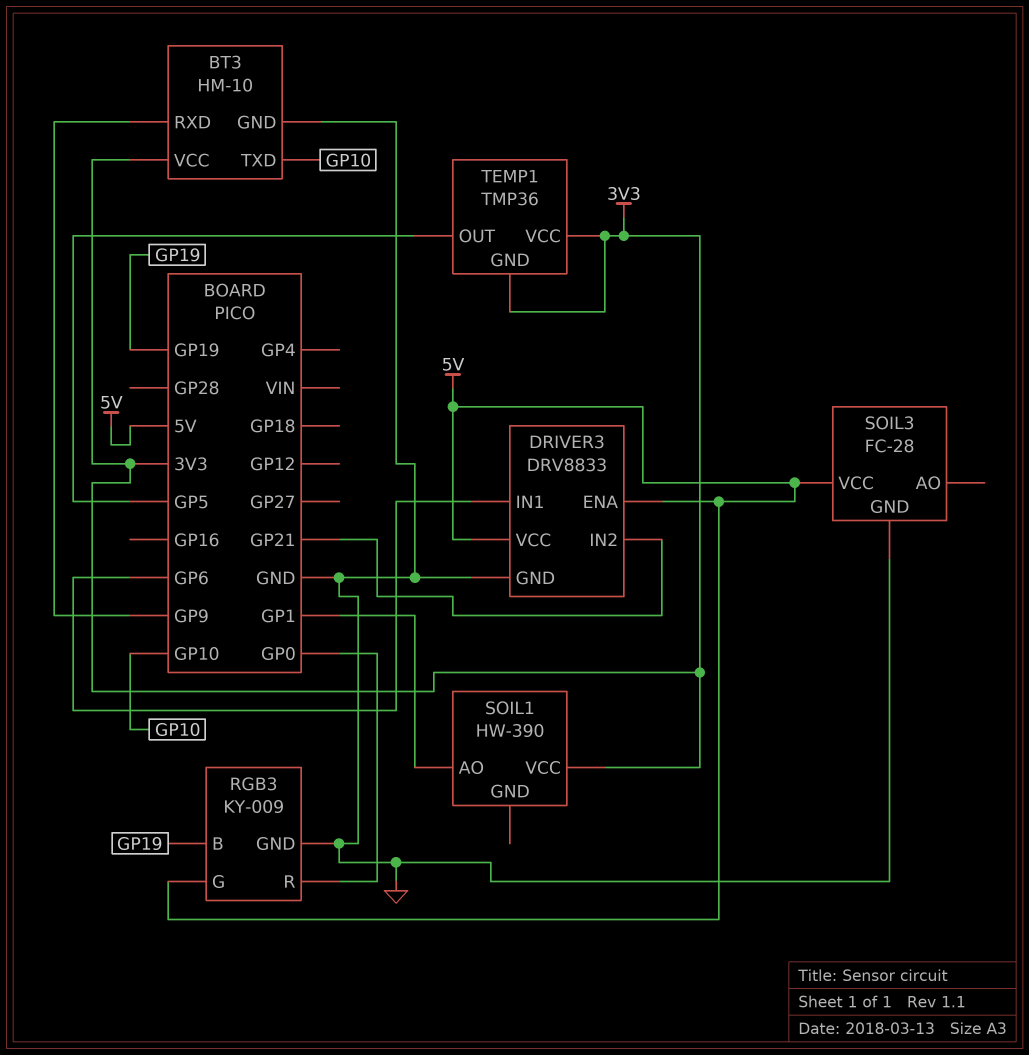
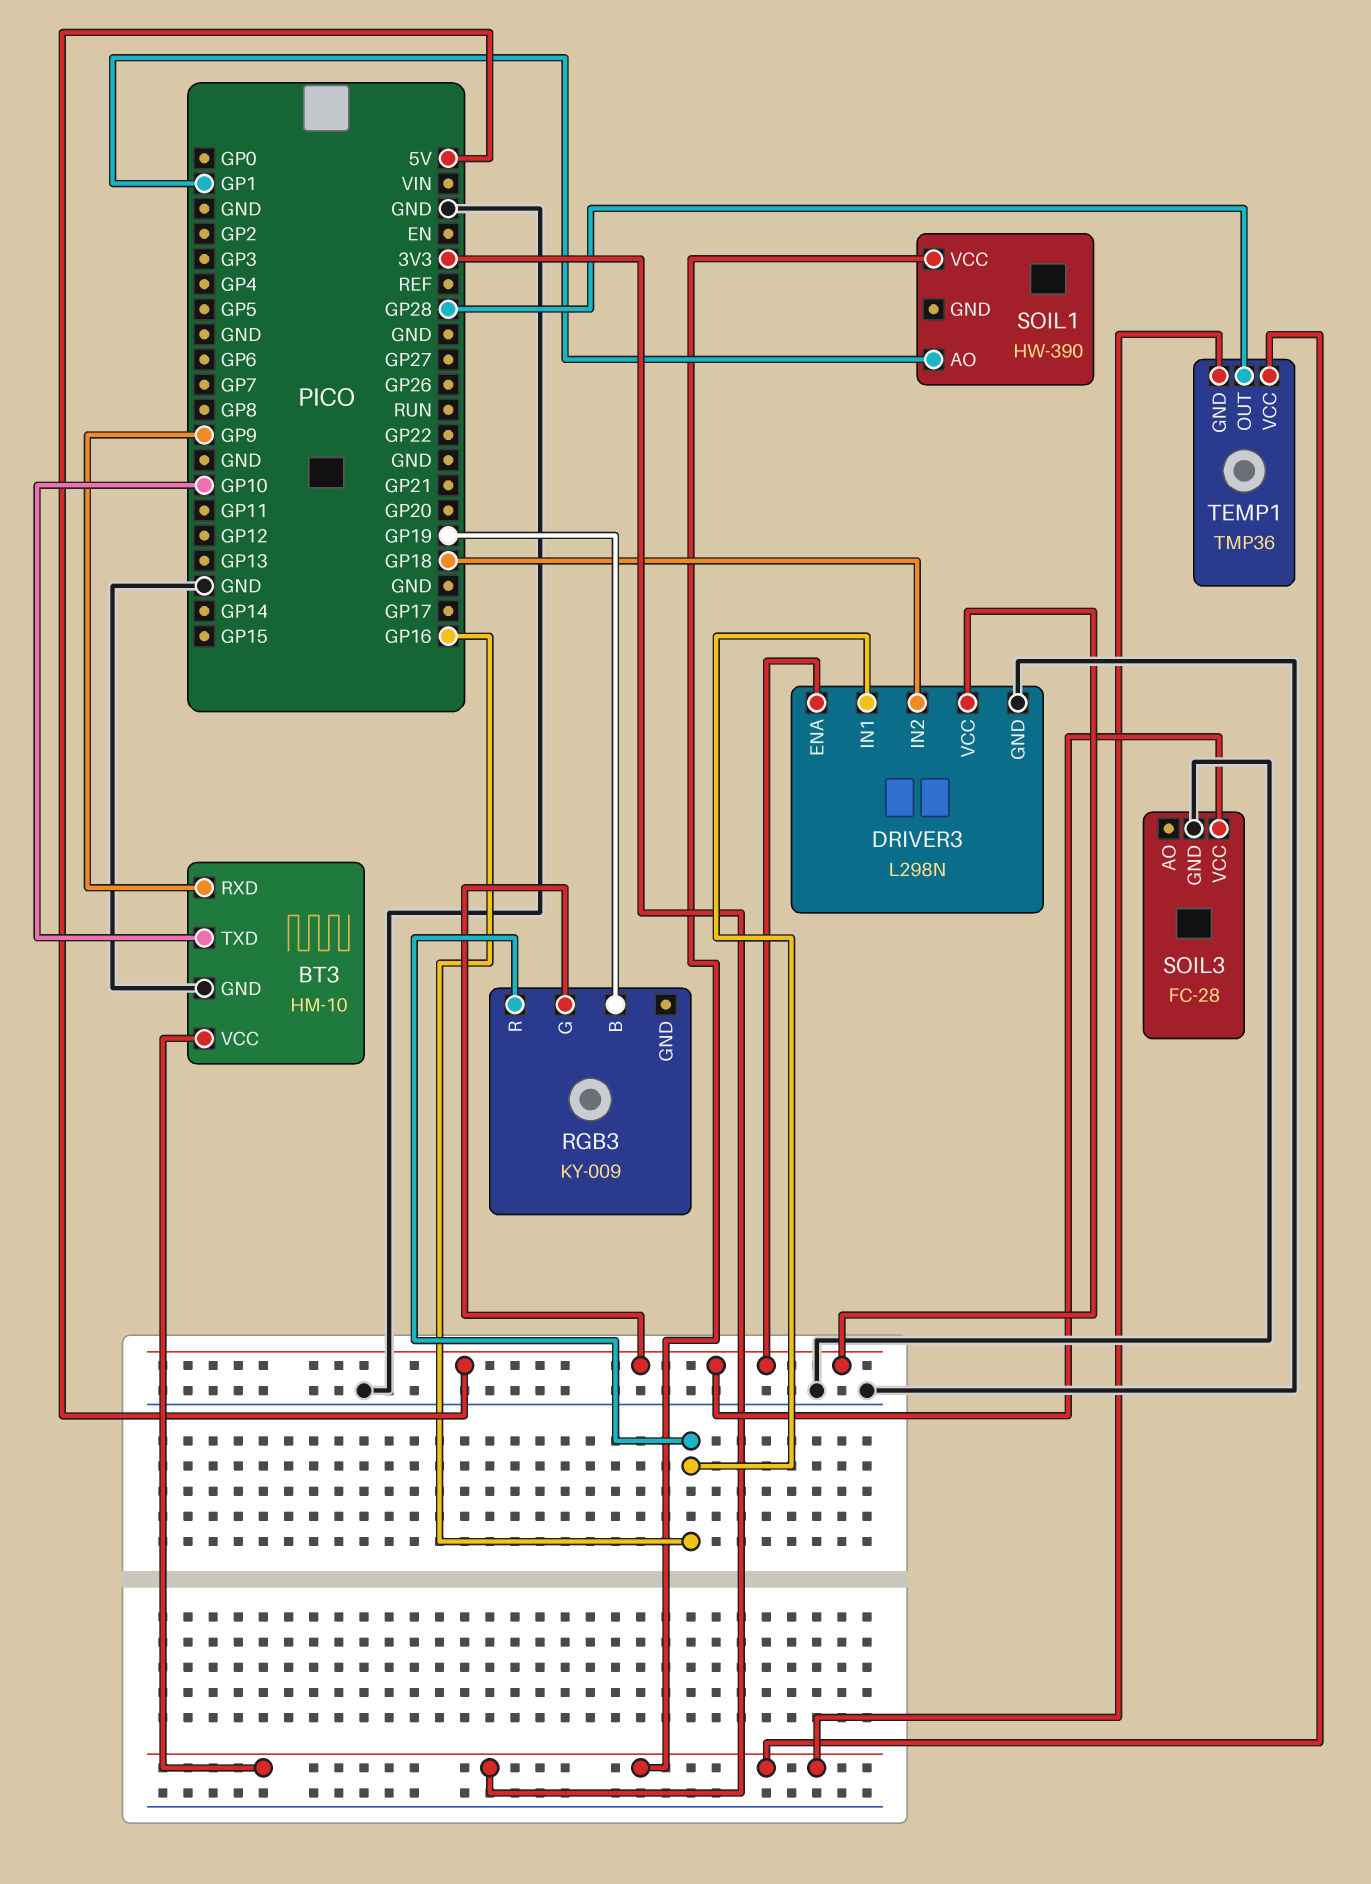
DRIVER3: DRV8833 -> L298N
DRIVER3 pin IN1: GP6 -> GP16
DRIVER3 pin IN2: GP21 -> GP18
RGB3 pin GND: GND -> none
RGB3 pin R: GP0 -> GP16
TEMP1 pin OUT: GP5 -> GP28

